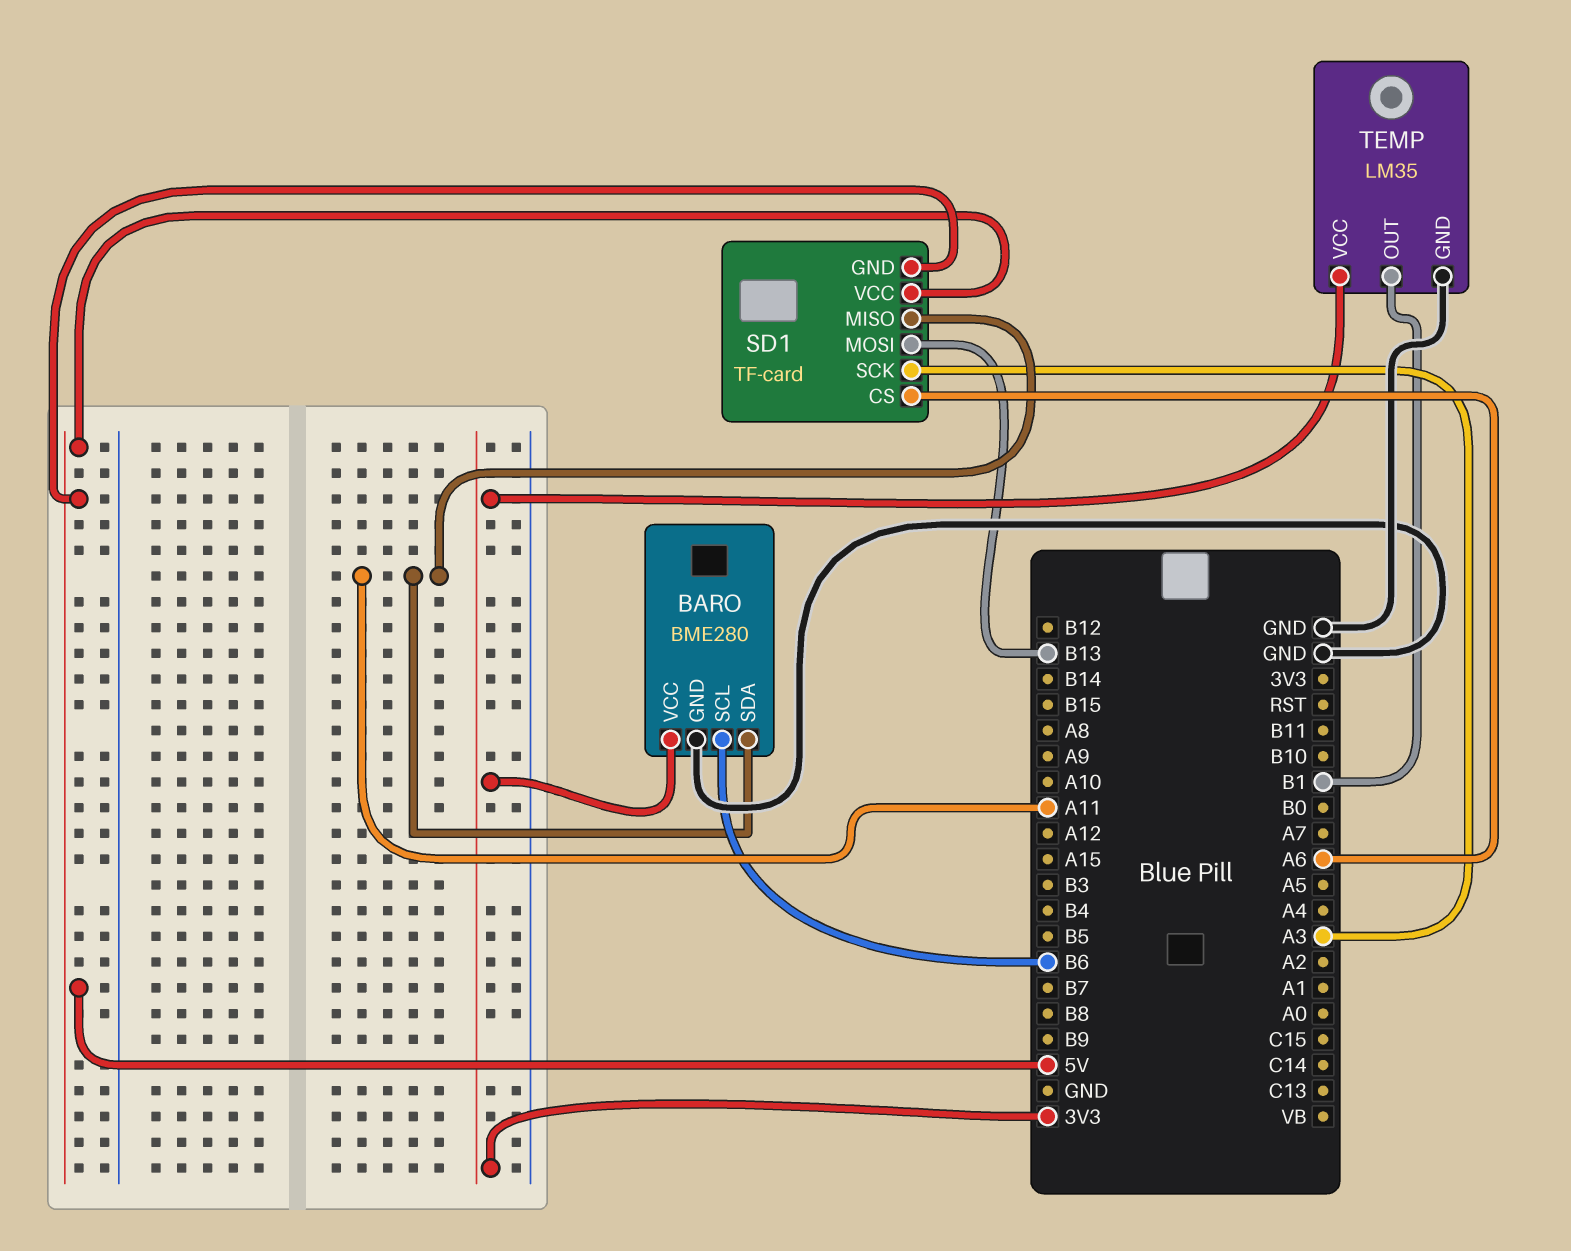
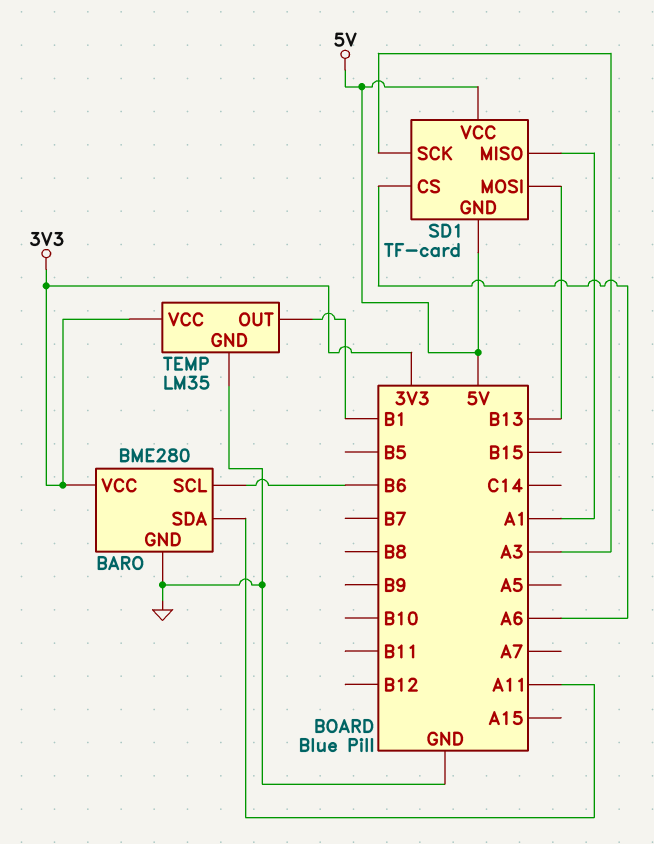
SD1 pin MISO: A11 -> A1

